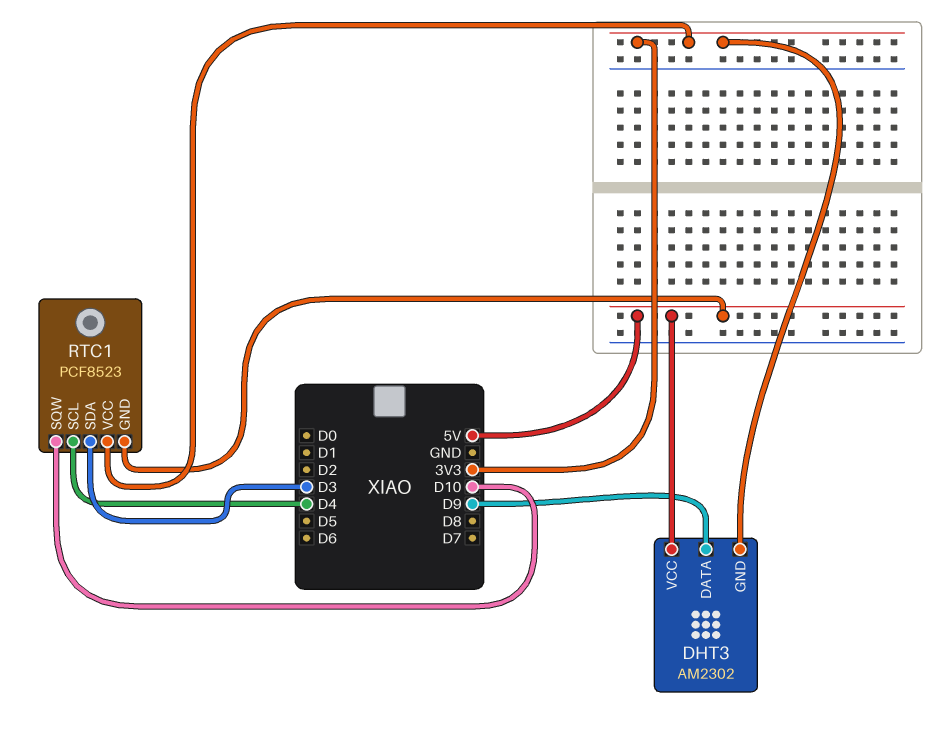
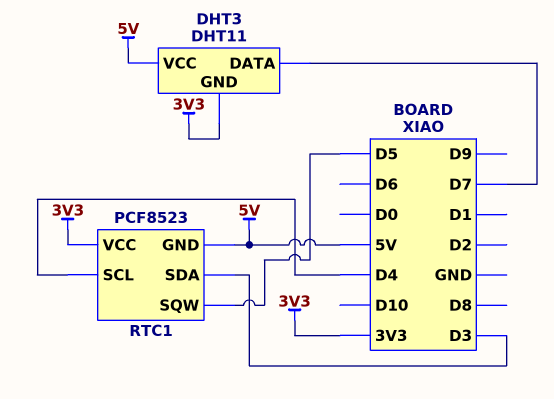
DHT3: AM2302 -> DHT11
DHT3 pin DATA: D9 -> D7
RTC1 pin SQW: D10 -> D5

